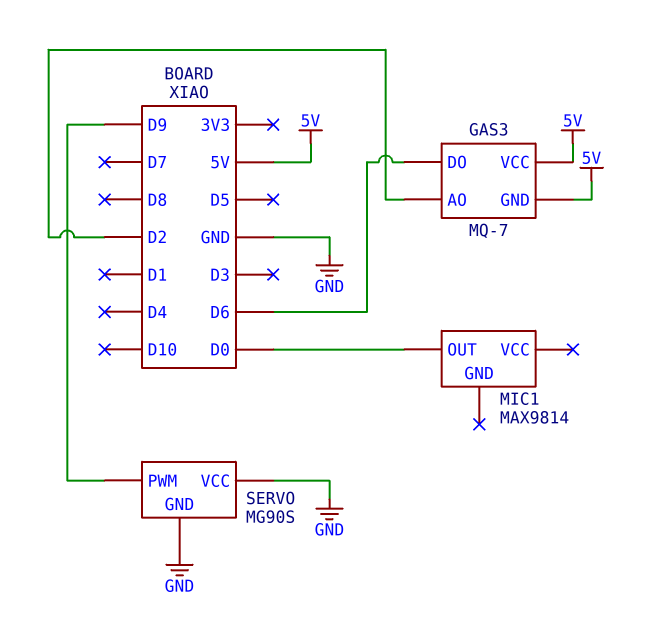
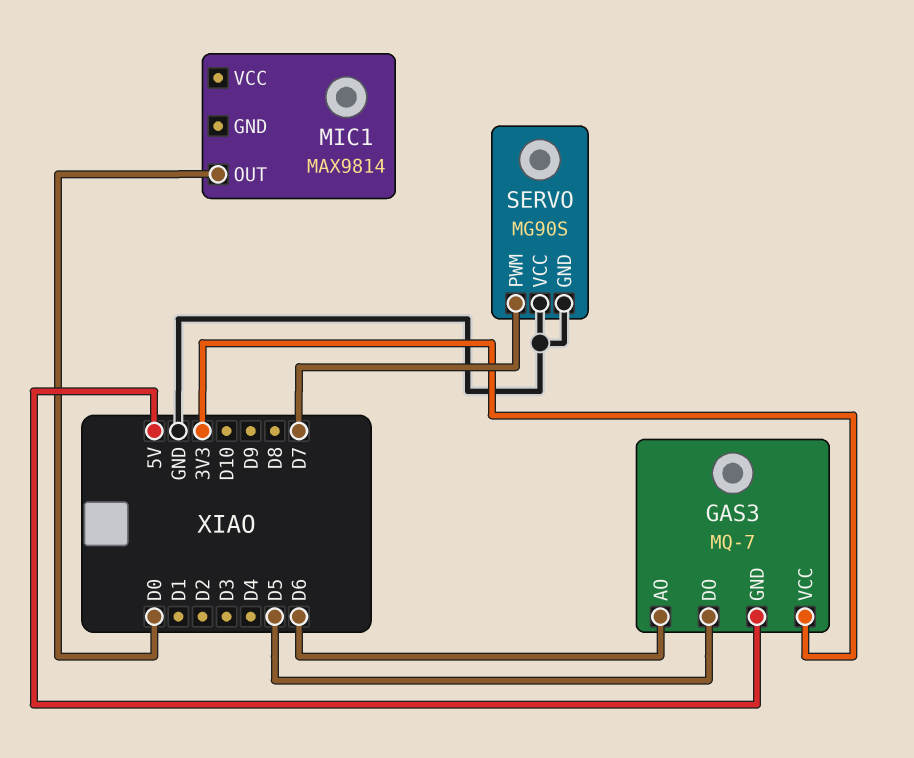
GAS3 pin AO: D2 -> D6
GAS3 pin DO: D6 -> D5
GAS3 pin VCC: 5V -> 3V3
SERVO pin PWM: D9 -> D7

